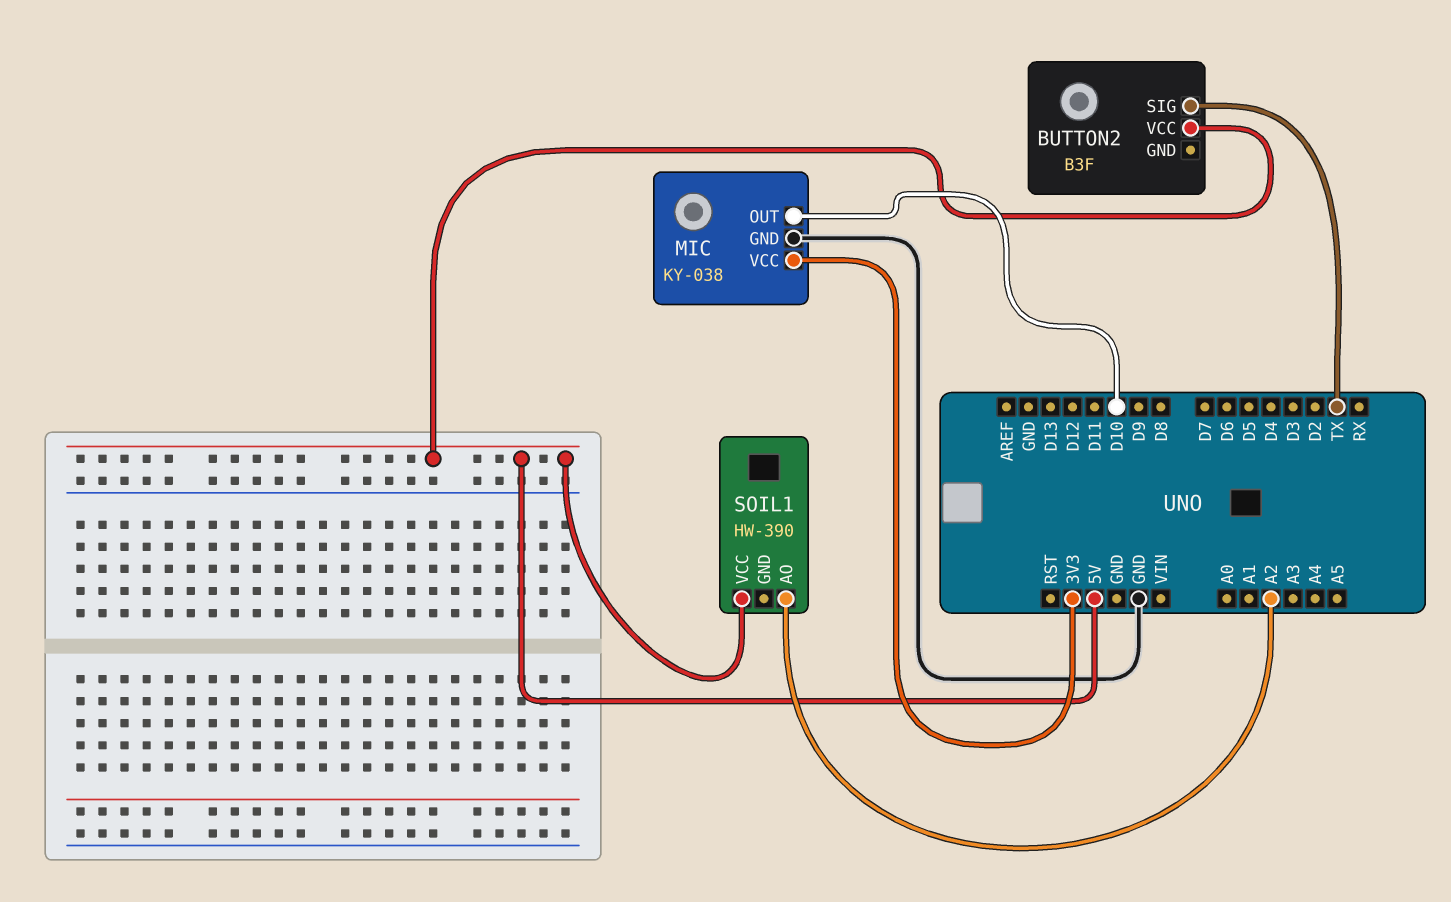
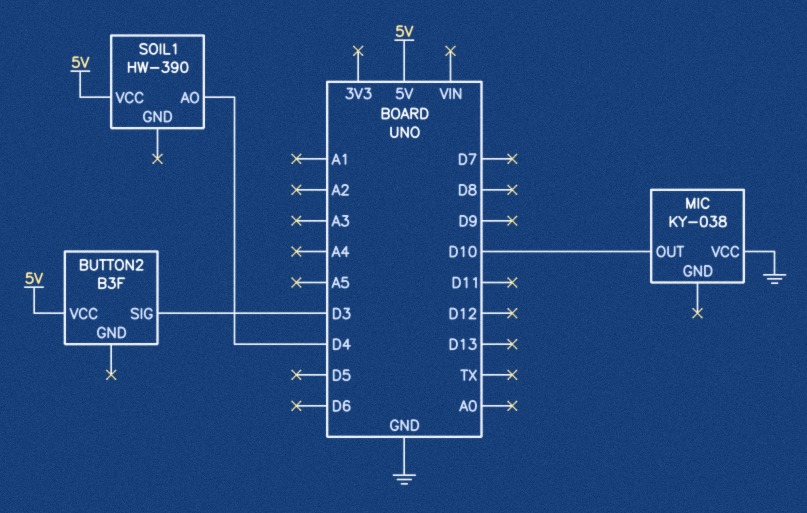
BUTTON2 pin SIG: TX -> D3
MIC pin GND: GND -> none
MIC pin VCC: 3V3 -> GND
SOIL1 pin AO: A2 -> D4

